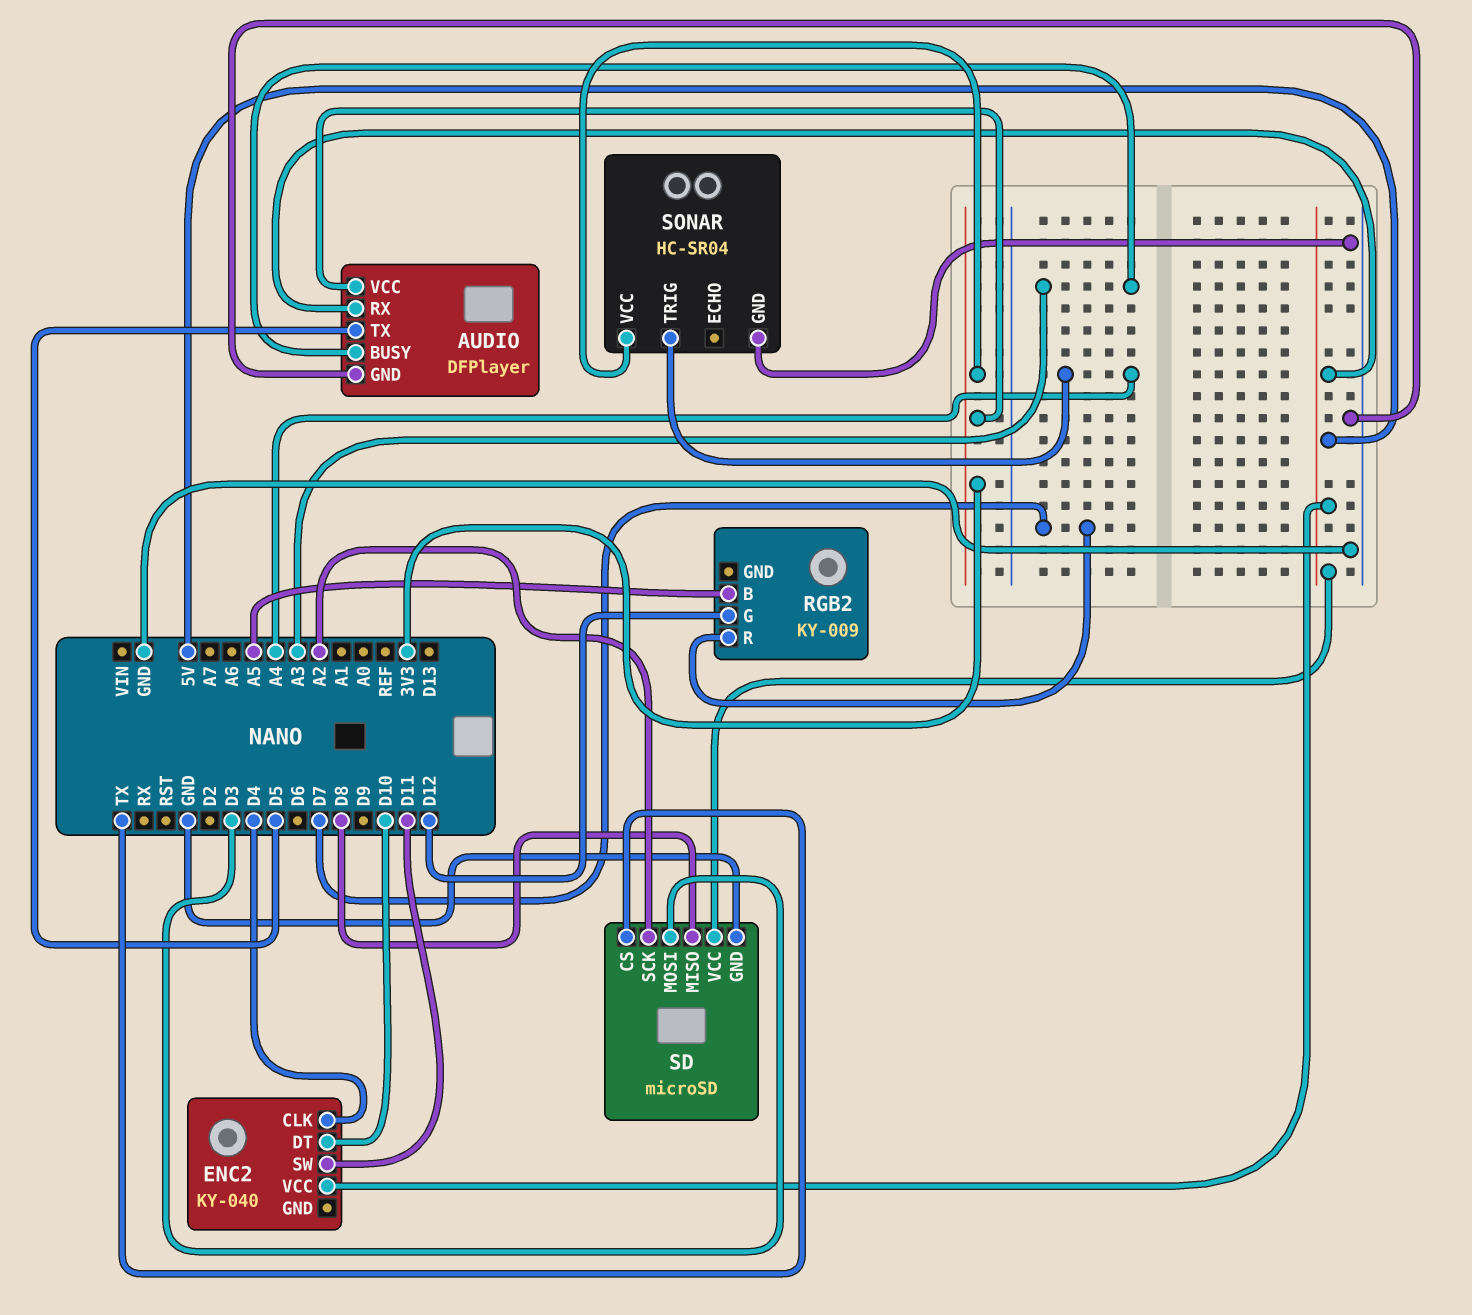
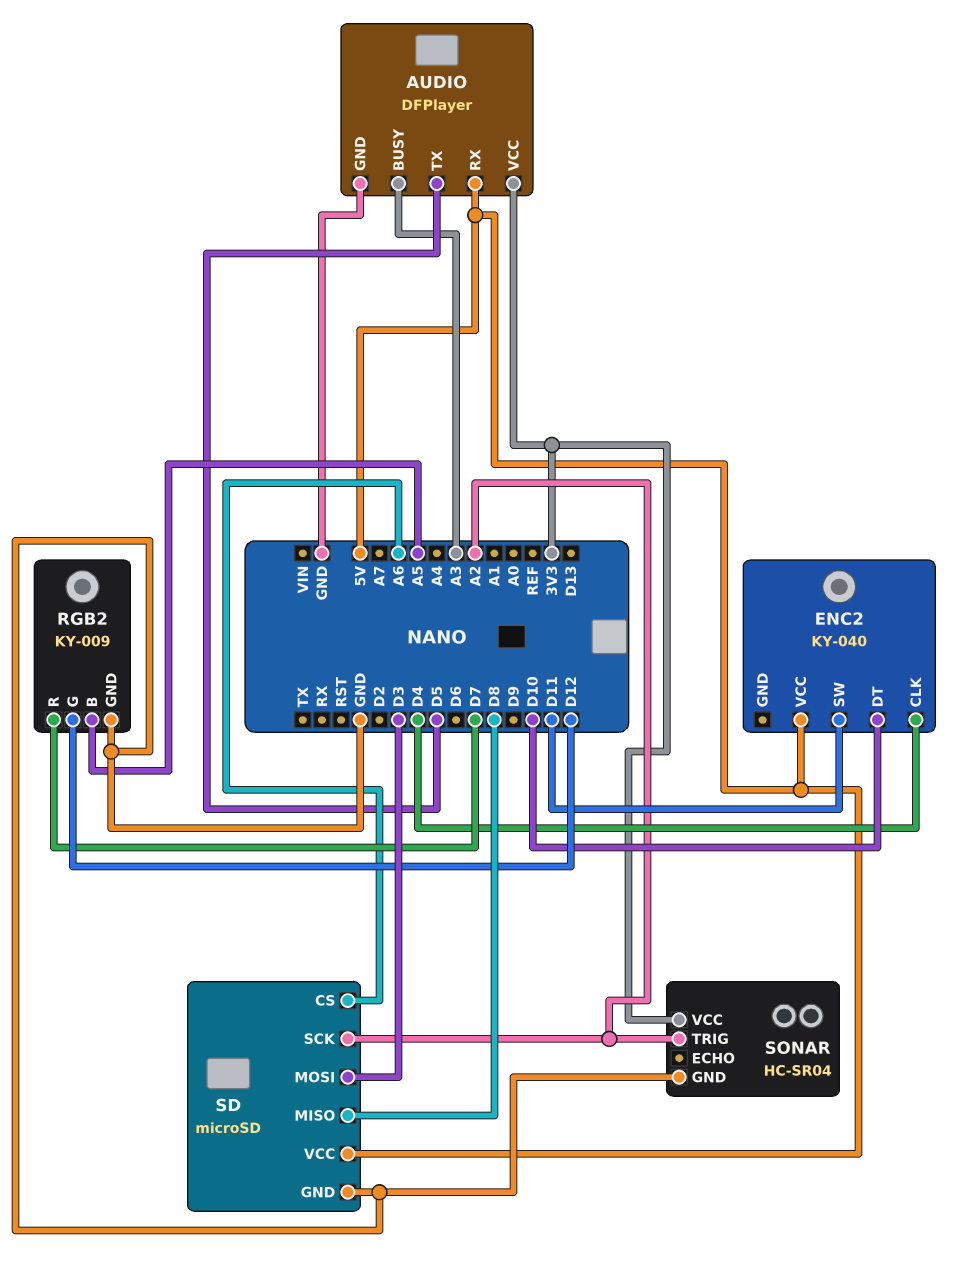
RGB2 pin GND: none -> GND
SD pin CS: TX -> A6
SONAR pin TRIG: A4 -> A2

